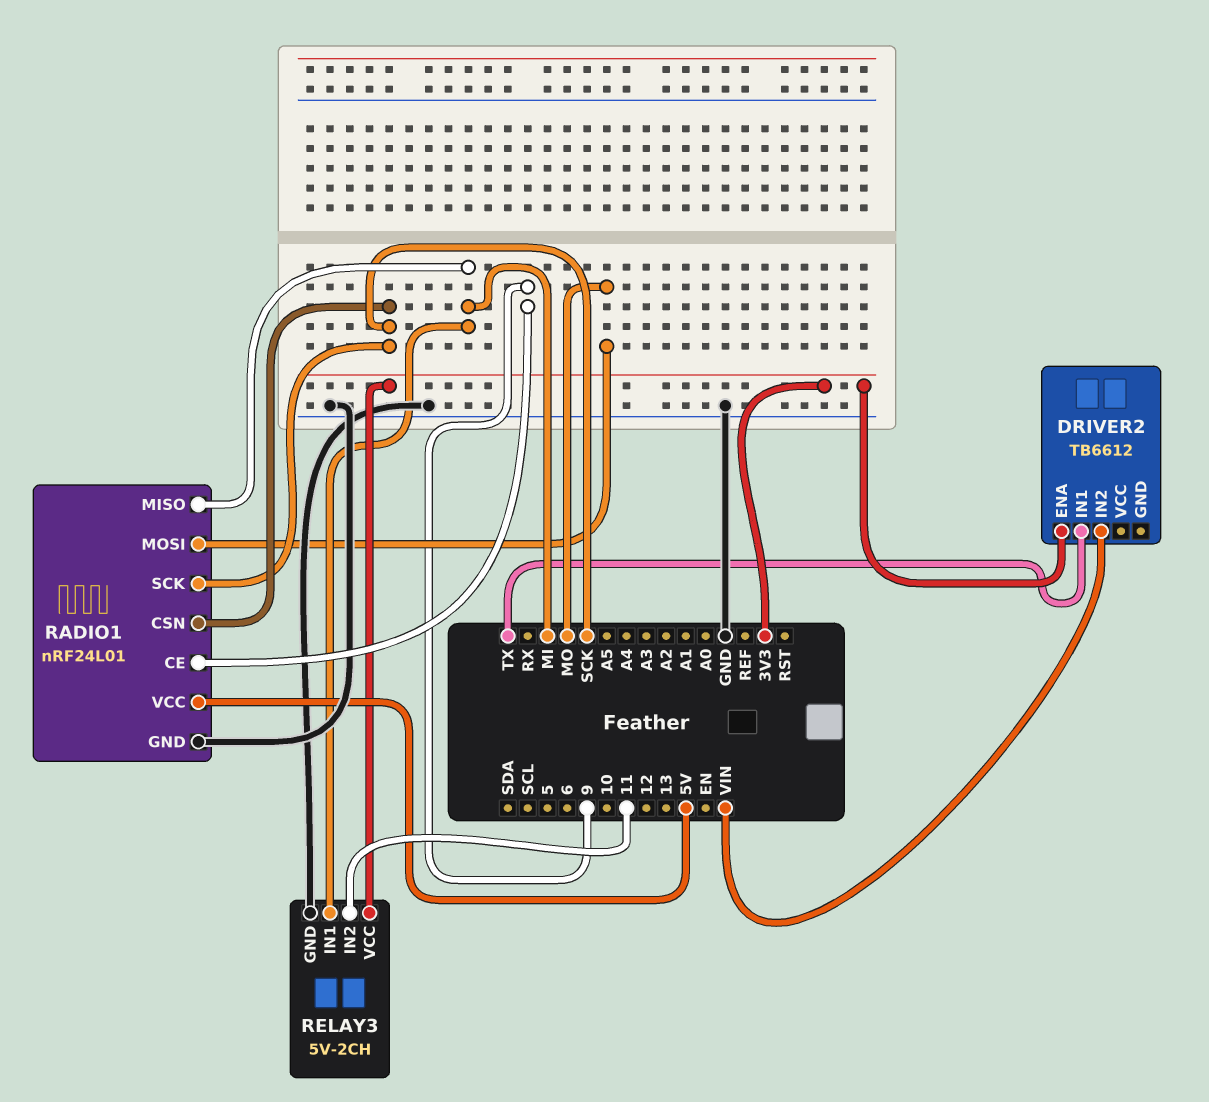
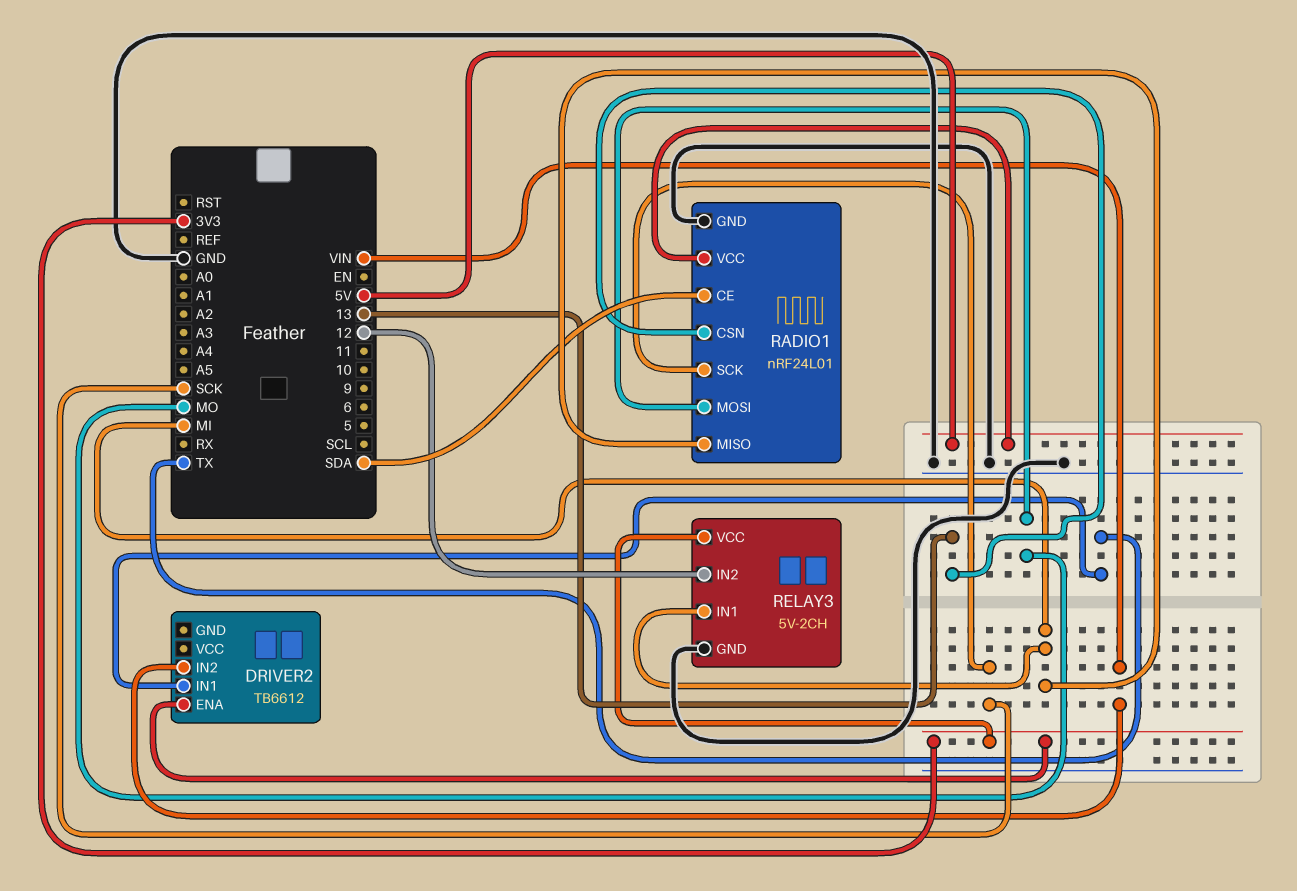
RADIO1 pin CE: 9 -> SDA
RADIO1 pin CSN: SCK -> 13
RELAY3 pin IN2: 11 -> 12

